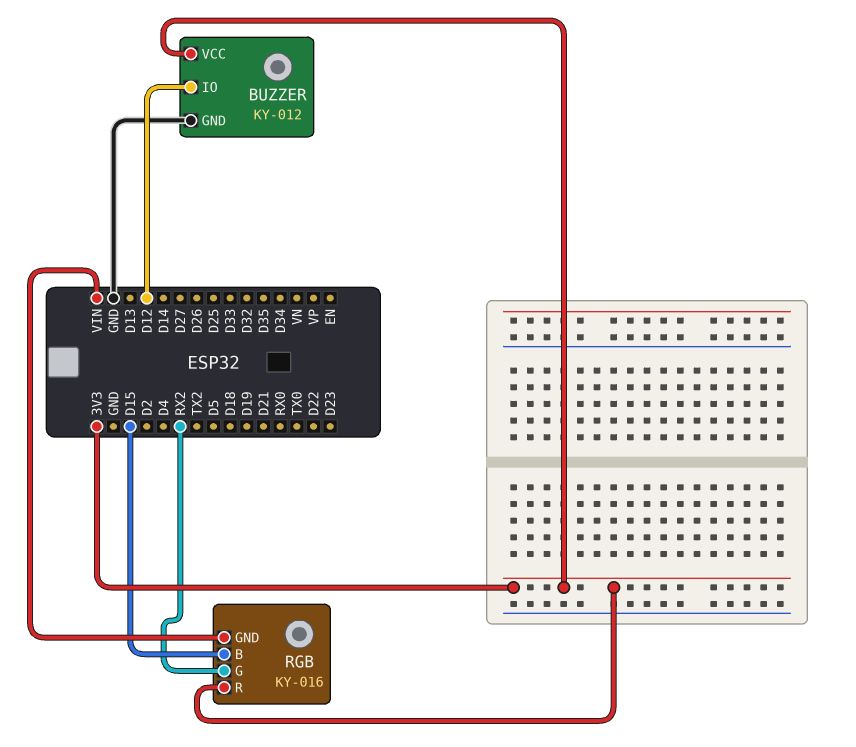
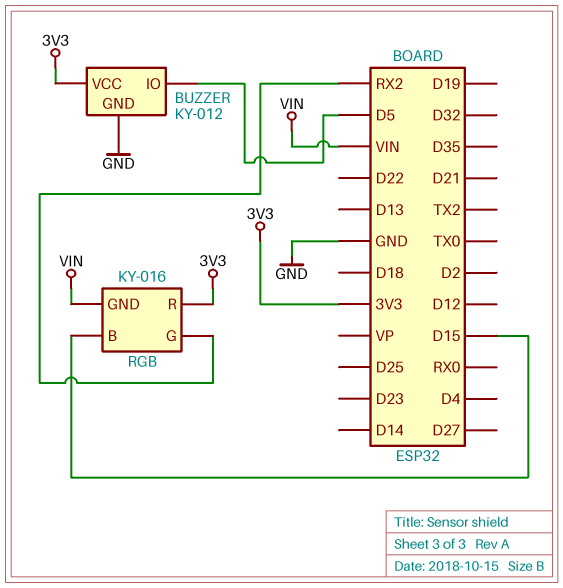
BUZZER pin IO: D12 -> D5

